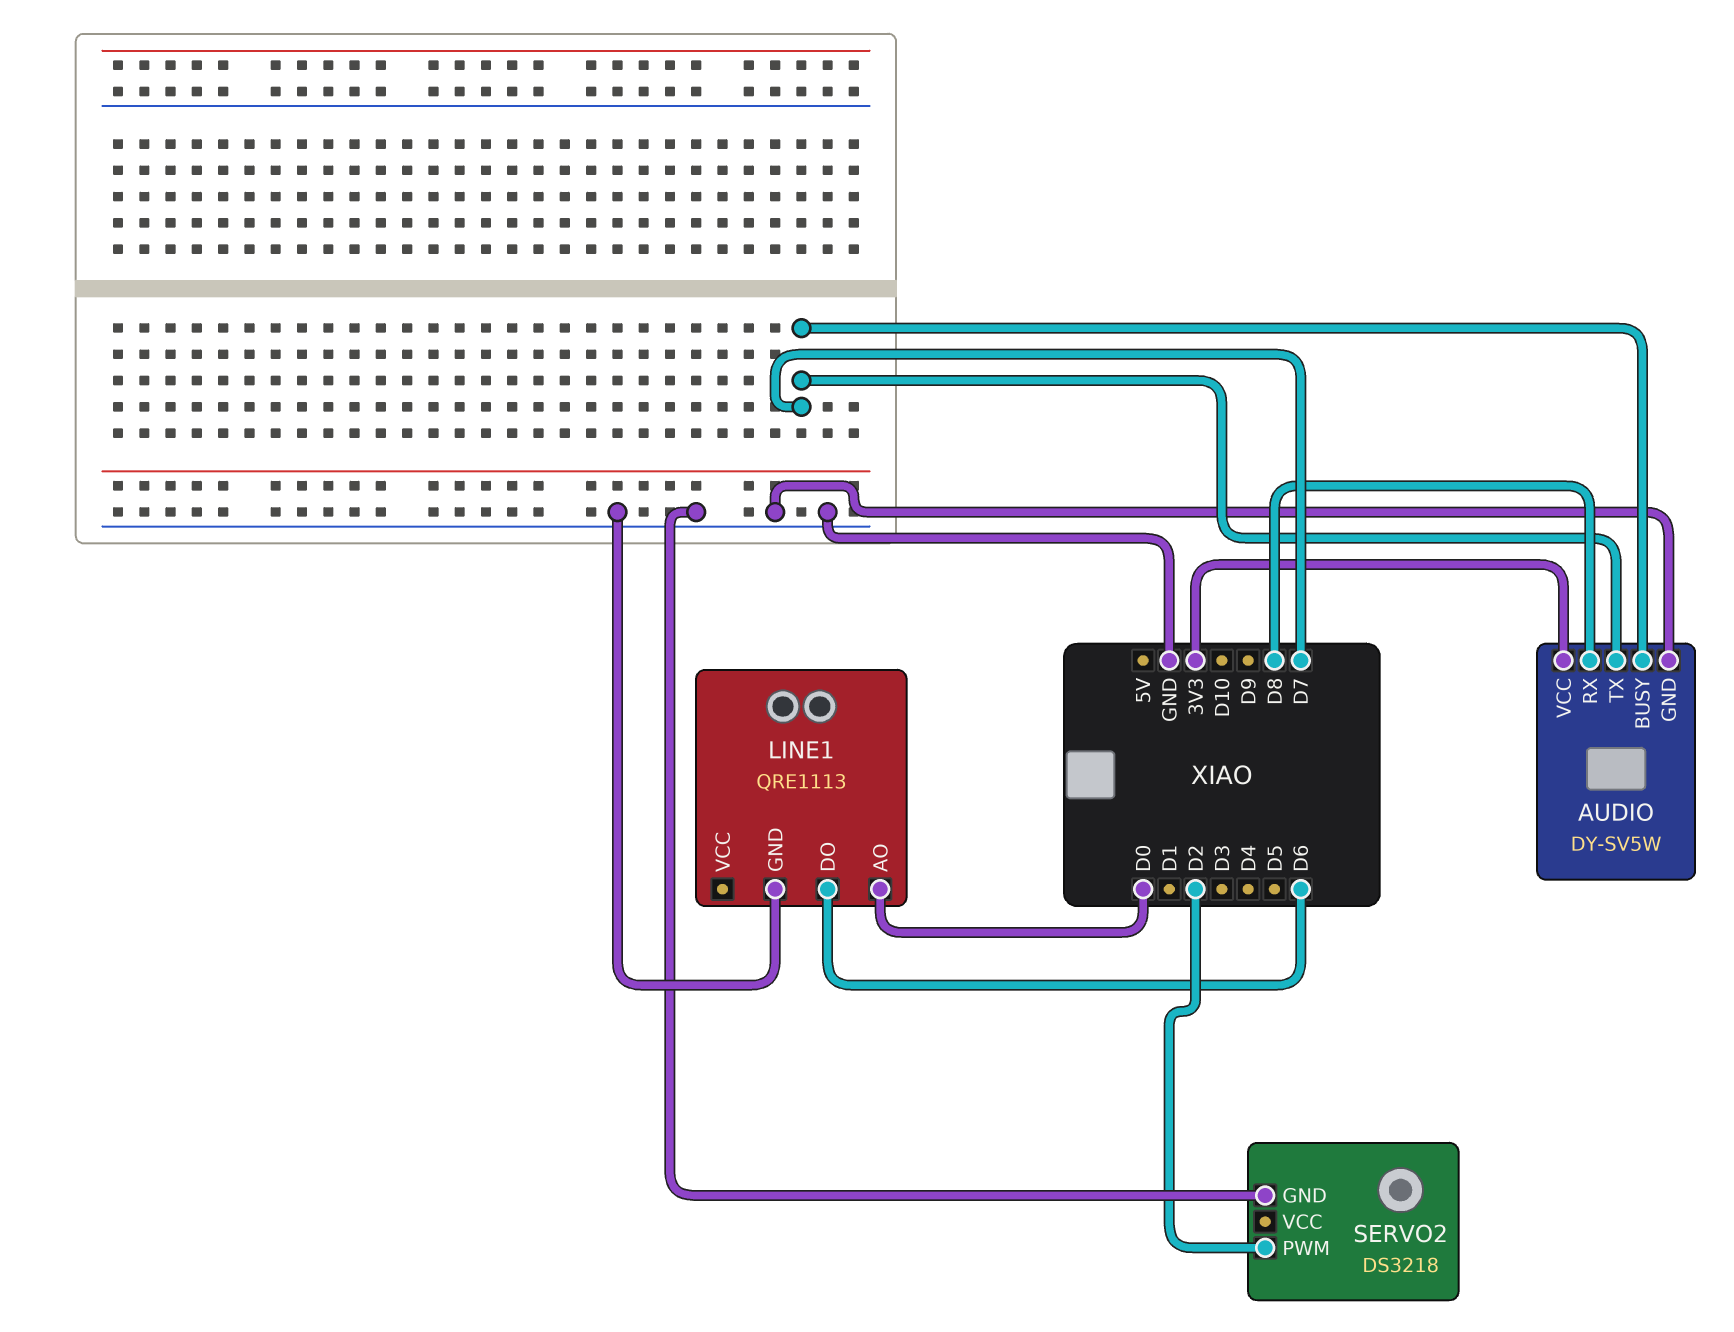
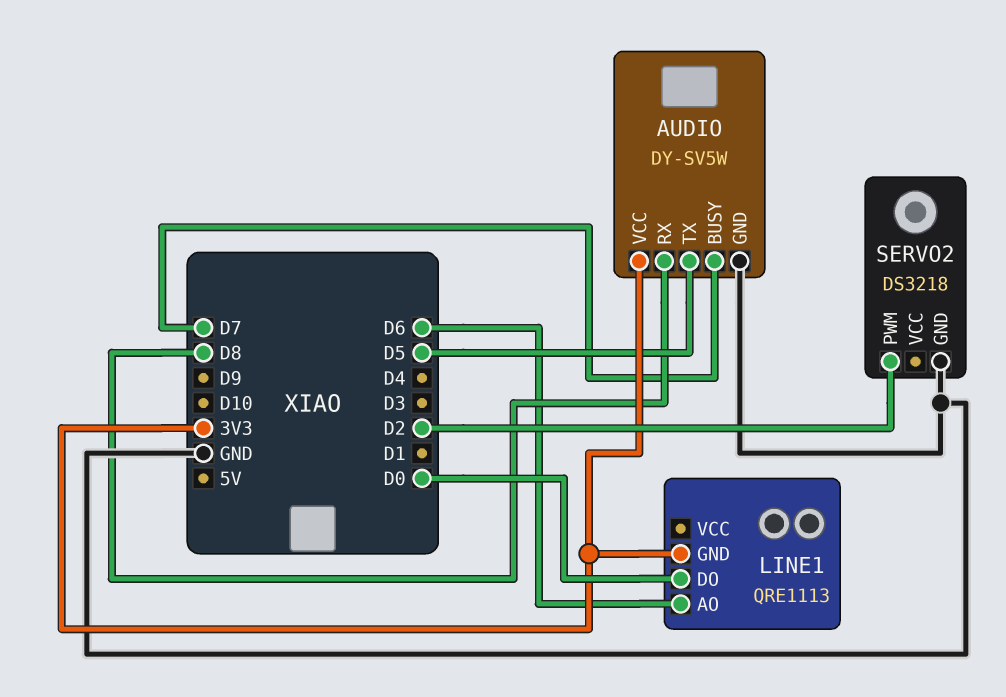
AUDIO pin TX: D7 -> D5
LINE1 pin AO: D0 -> D6
LINE1 pin DO: D6 -> D0
LINE1 pin GND: GND -> 3V3

